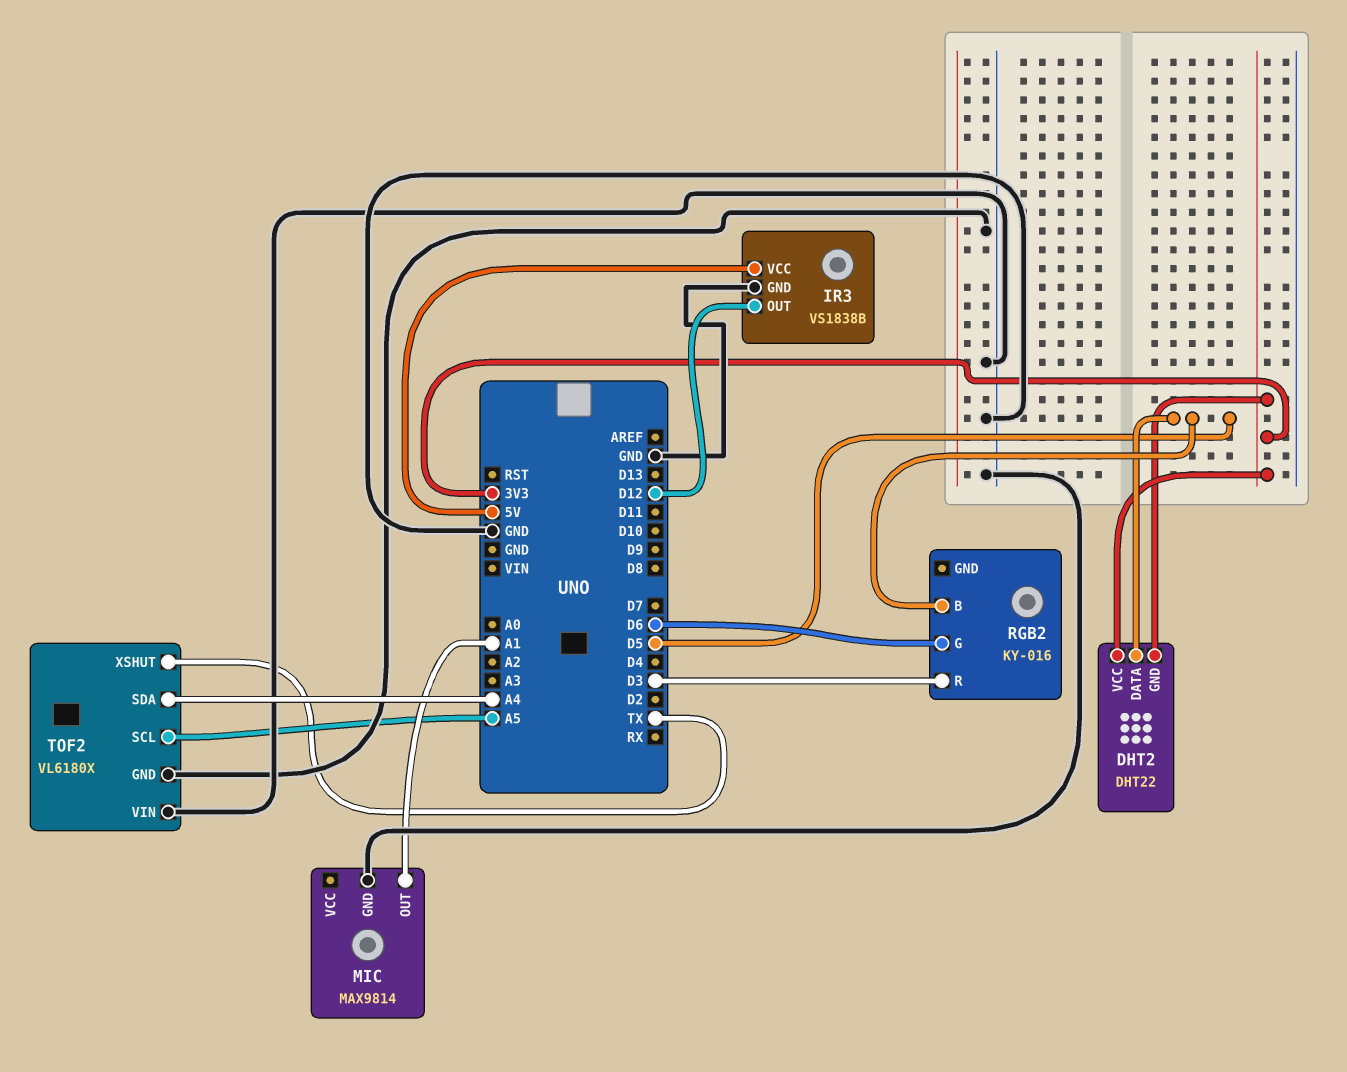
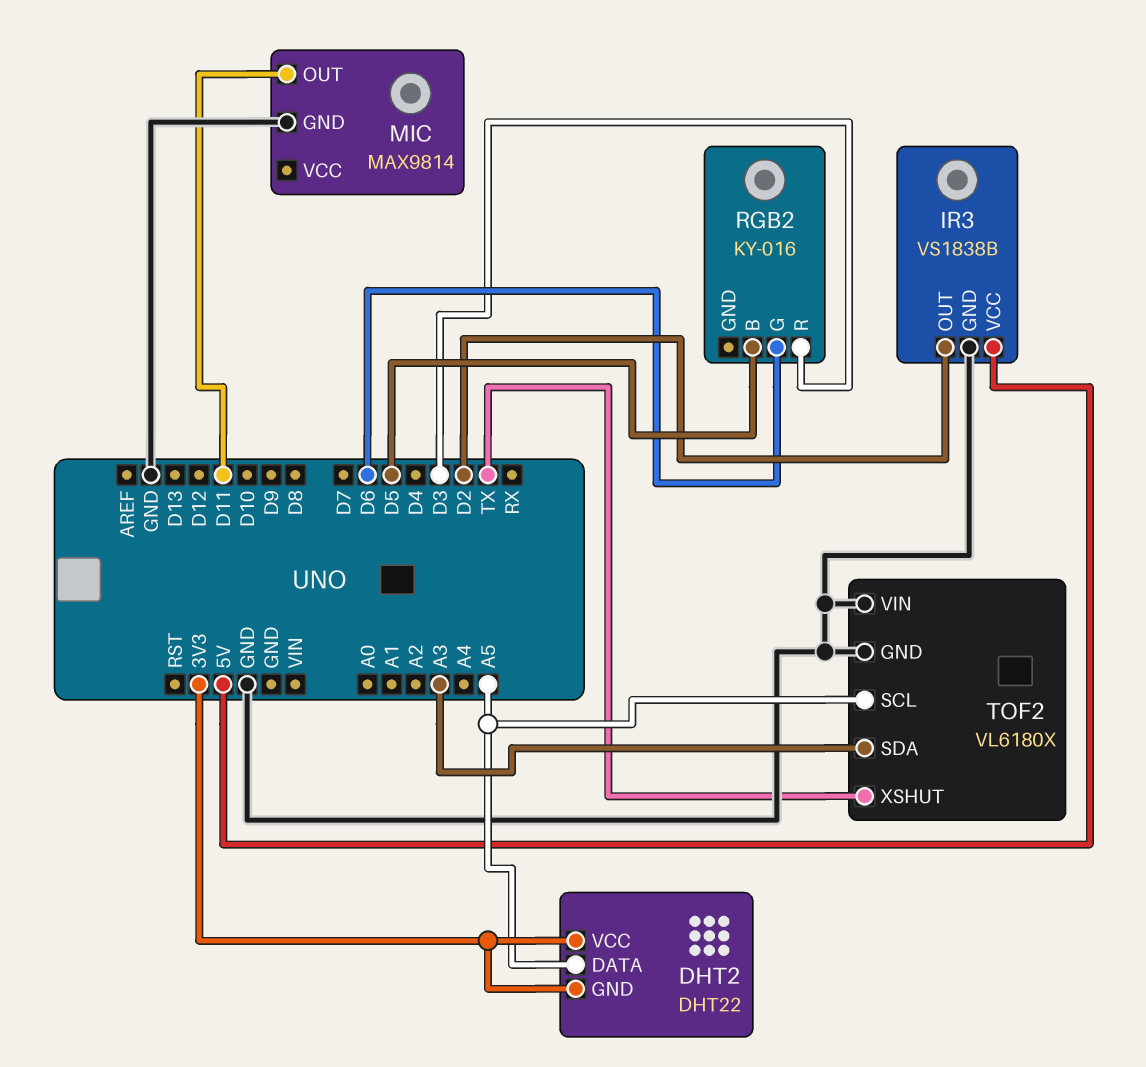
DHT2 pin DATA: D5 -> A5
IR3 pin OUT: D12 -> D2
MIC pin OUT: A1 -> D11
TOF2 pin SDA: A4 -> A3

